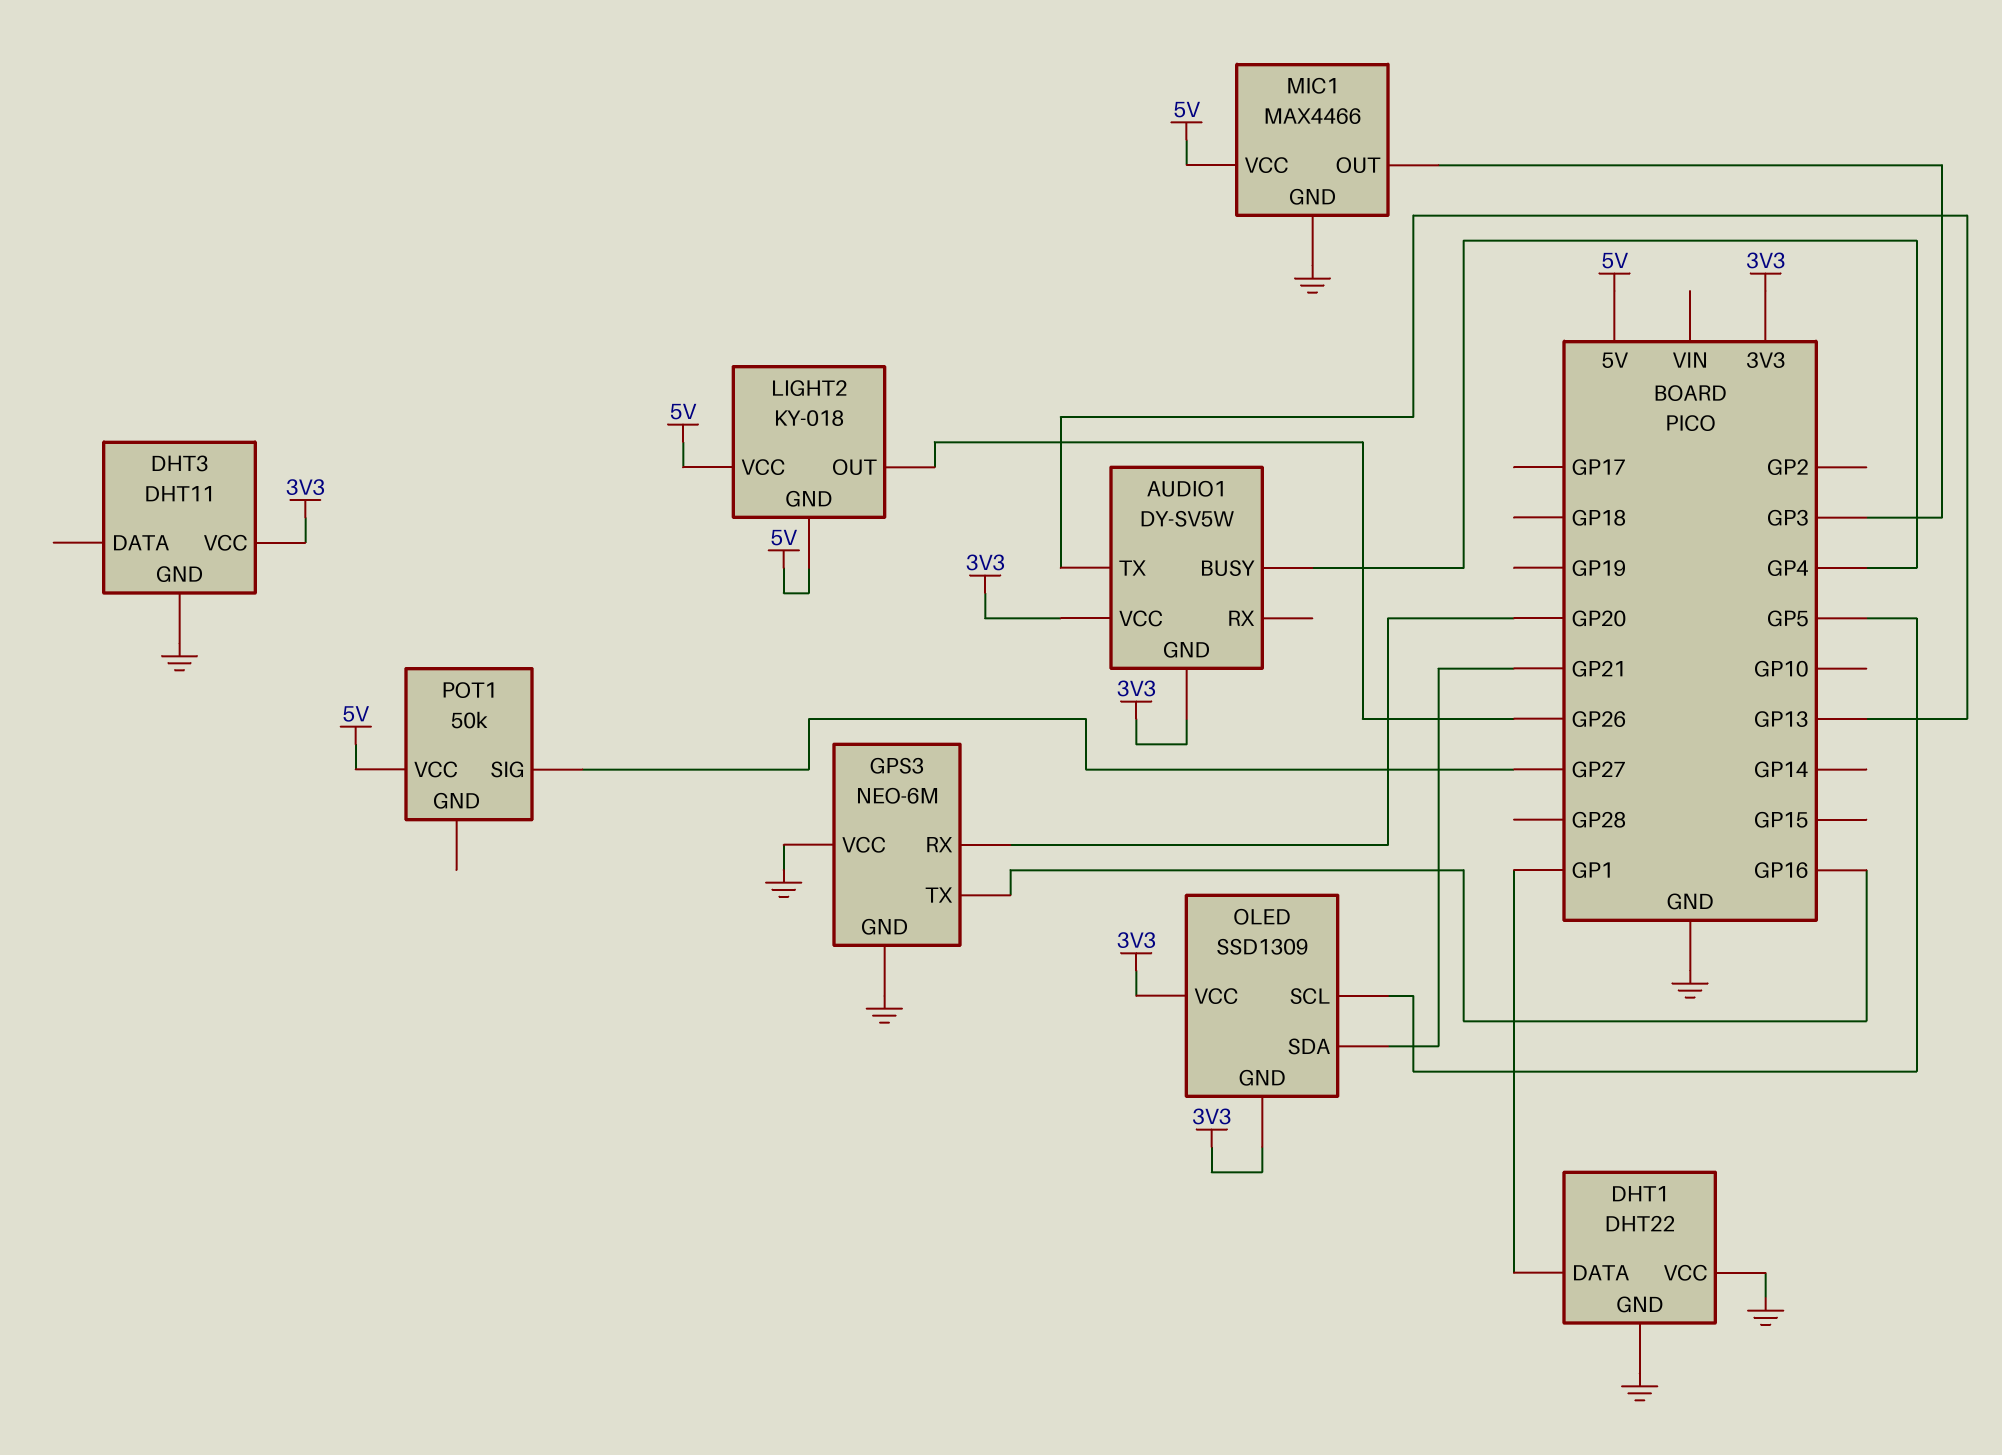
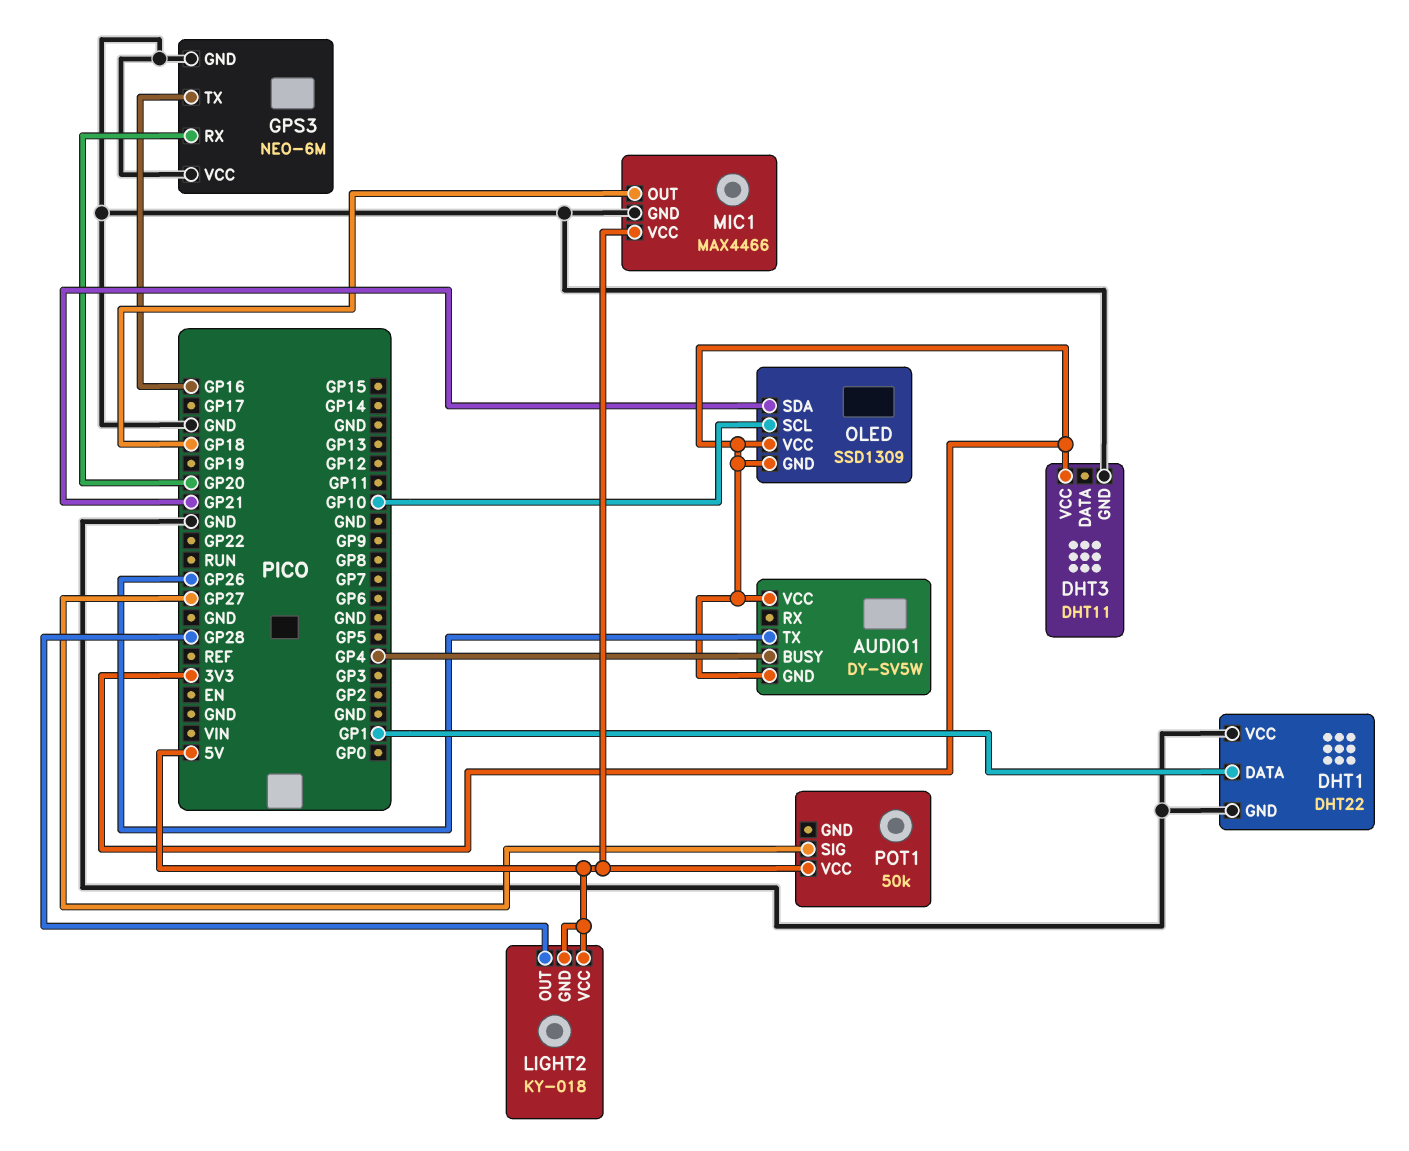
AUDIO1 pin TX: GP13 -> GP26
LIGHT2 pin OUT: GP26 -> GP28
MIC1 pin OUT: GP3 -> GP18
OLED pin SCL: GP5 -> GP10

